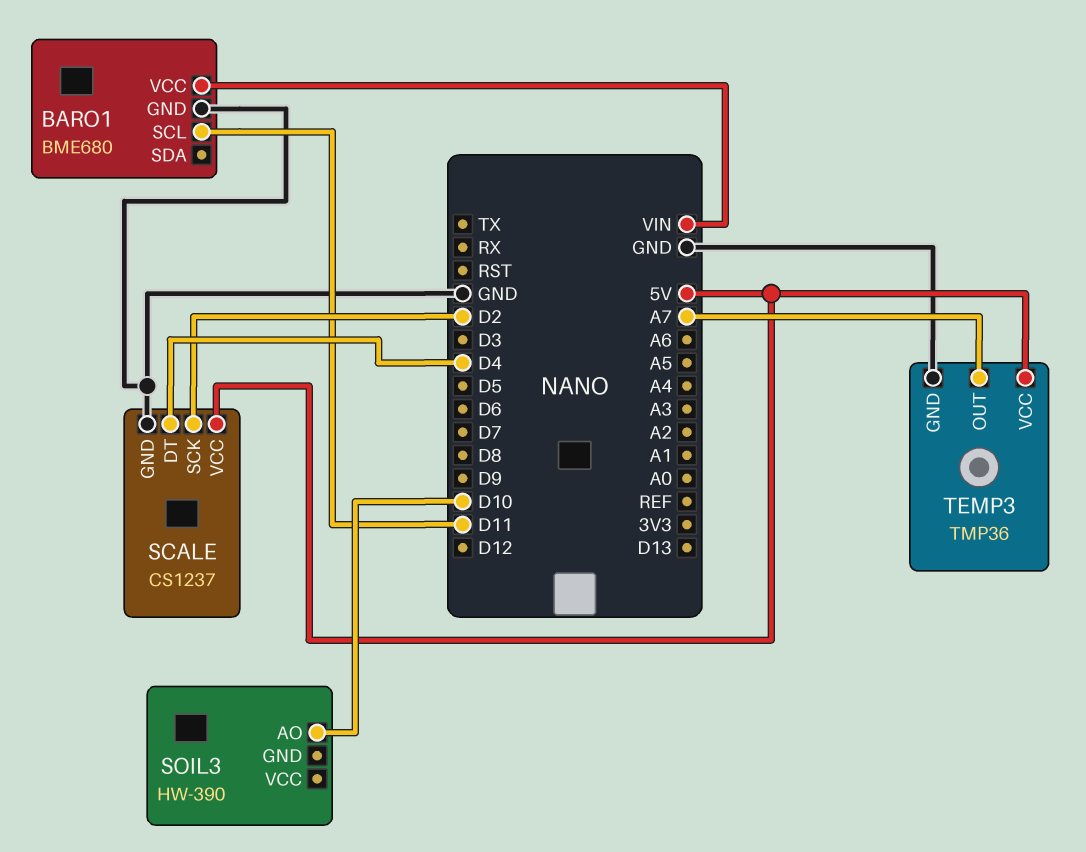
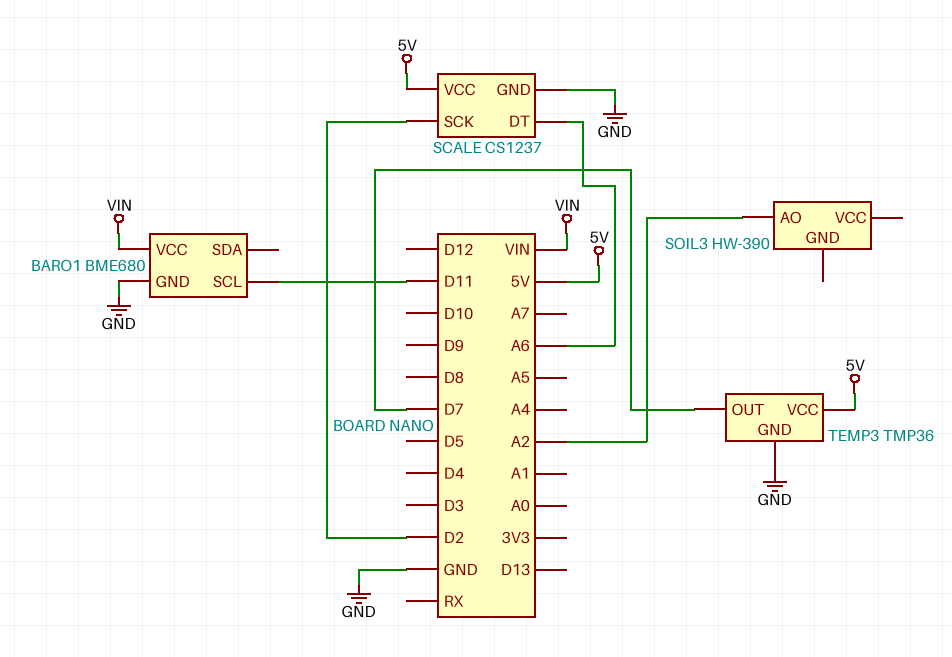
SCALE pin DT: D4 -> A6
SOIL3 pin AO: D10 -> A2
TEMP3 pin OUT: A7 -> D7

